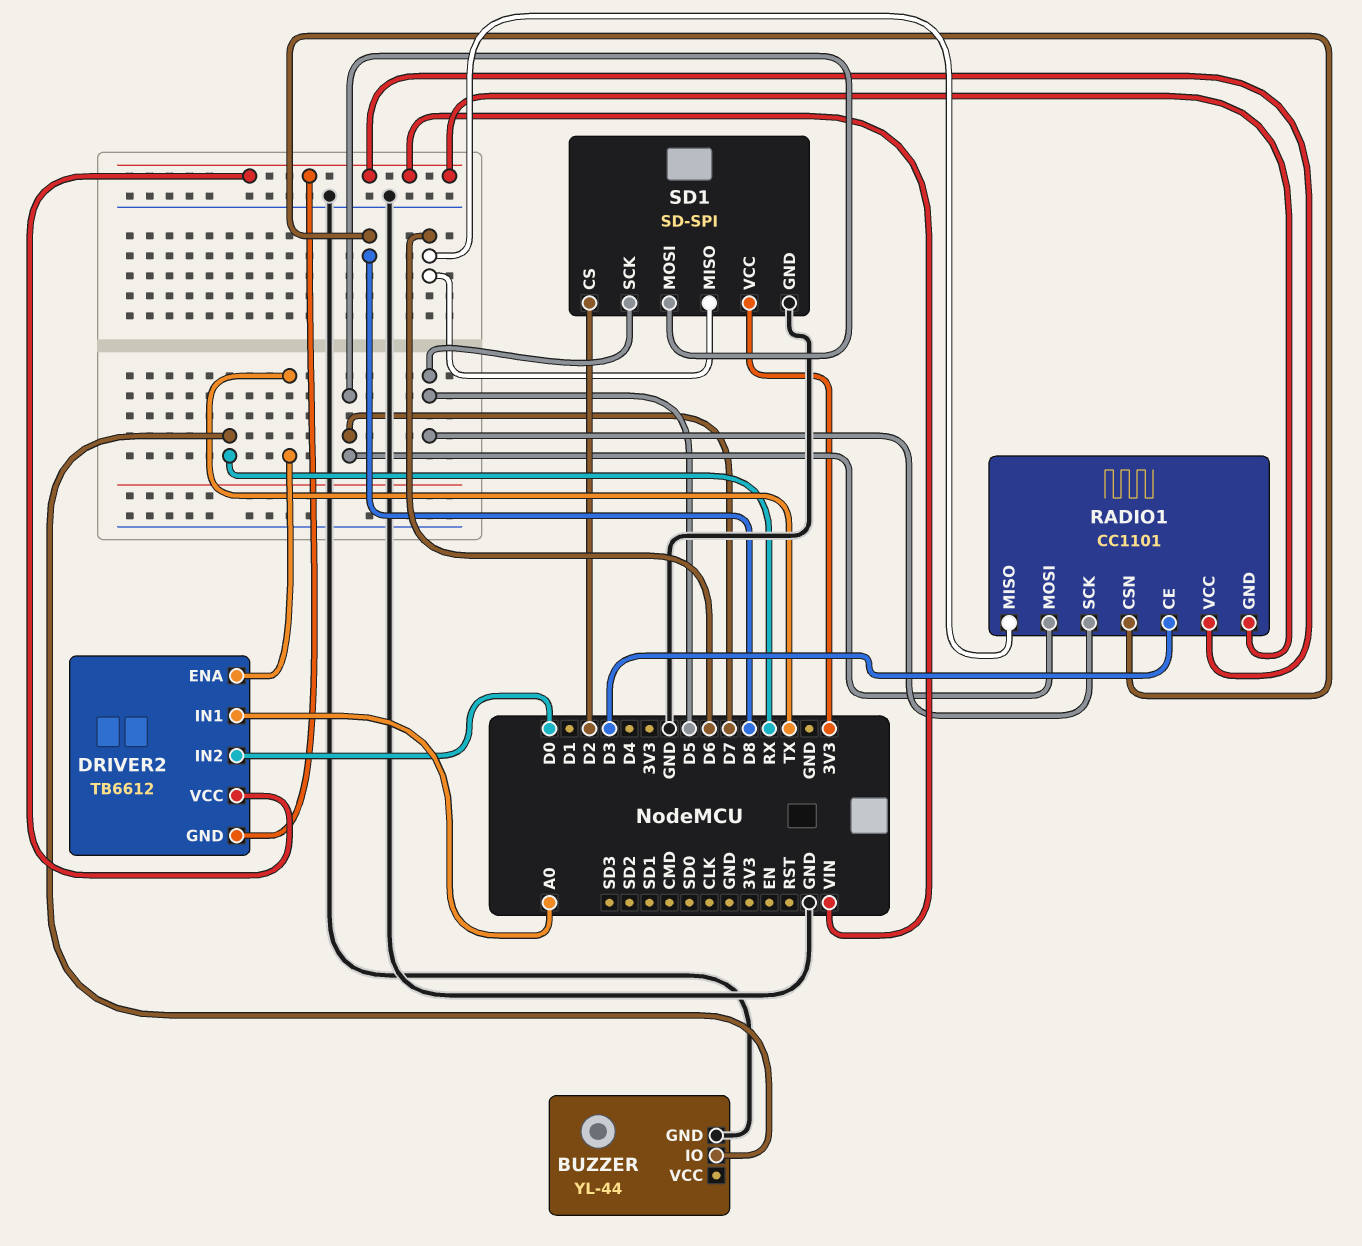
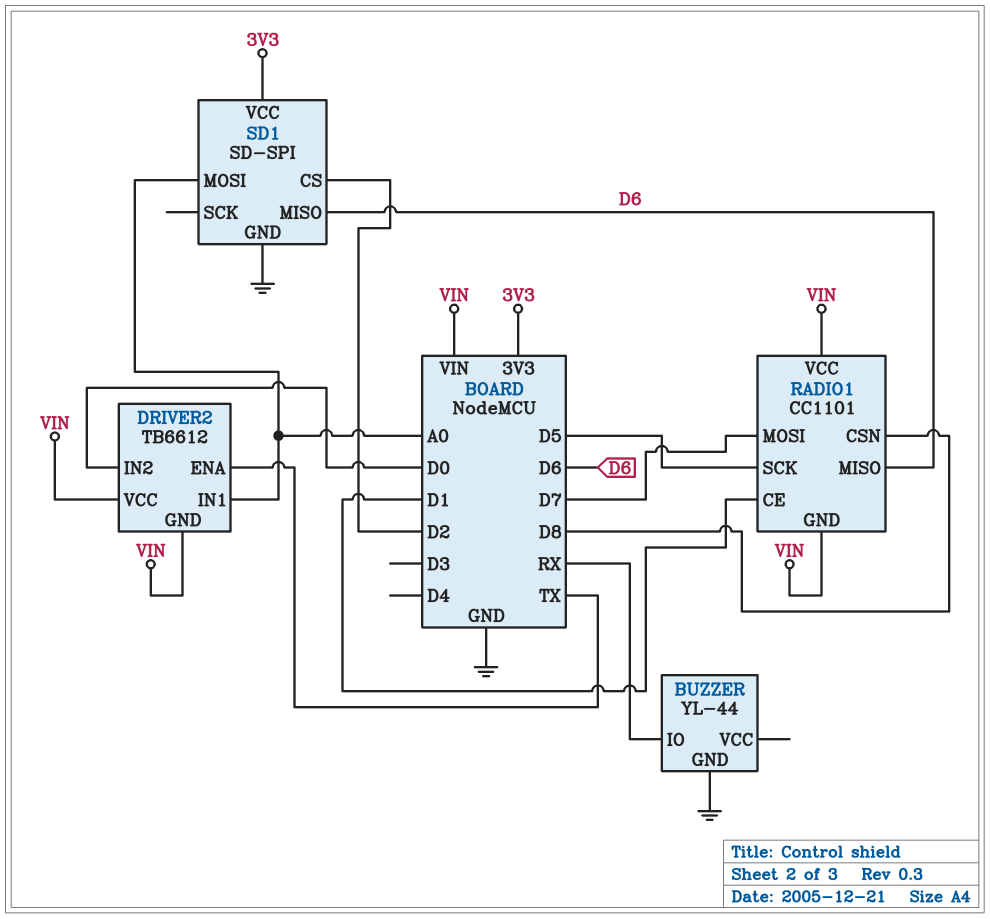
RADIO1 pin CE: D3 -> D1
SD1 pin MOSI: D7 -> A0
SD1 pin SCK: D5 -> none

